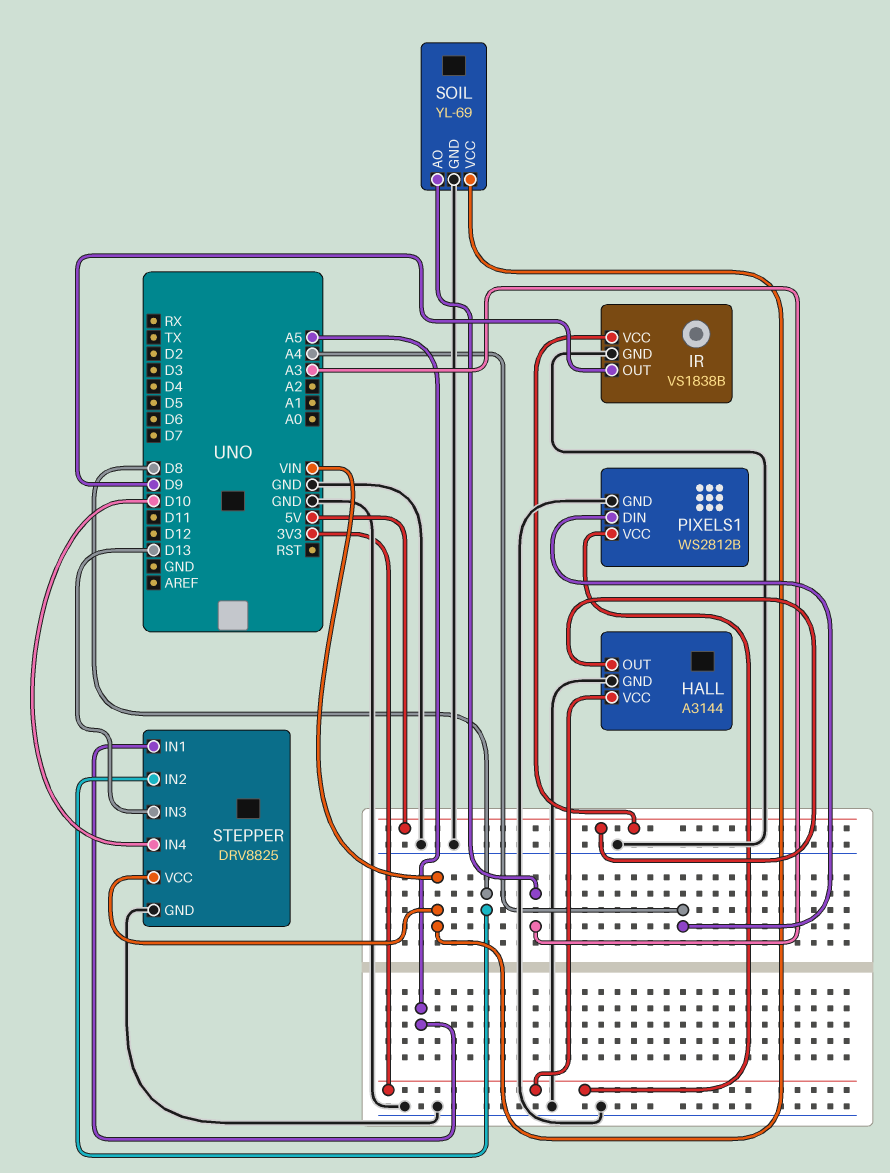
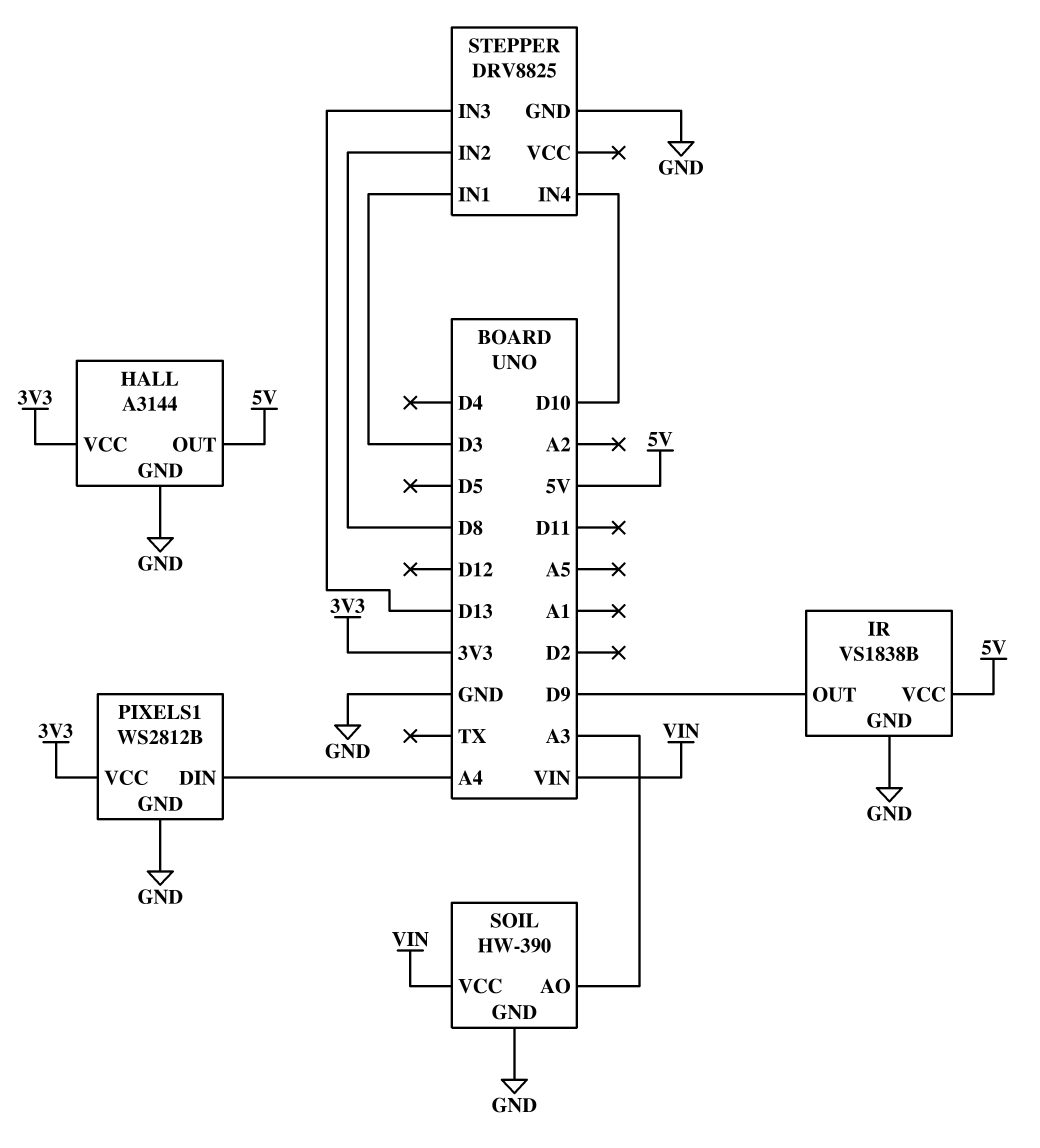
SOIL: YL-69 -> HW-390
STEPPER pin IN1: A5 -> D3
STEPPER pin VCC: VIN -> none

